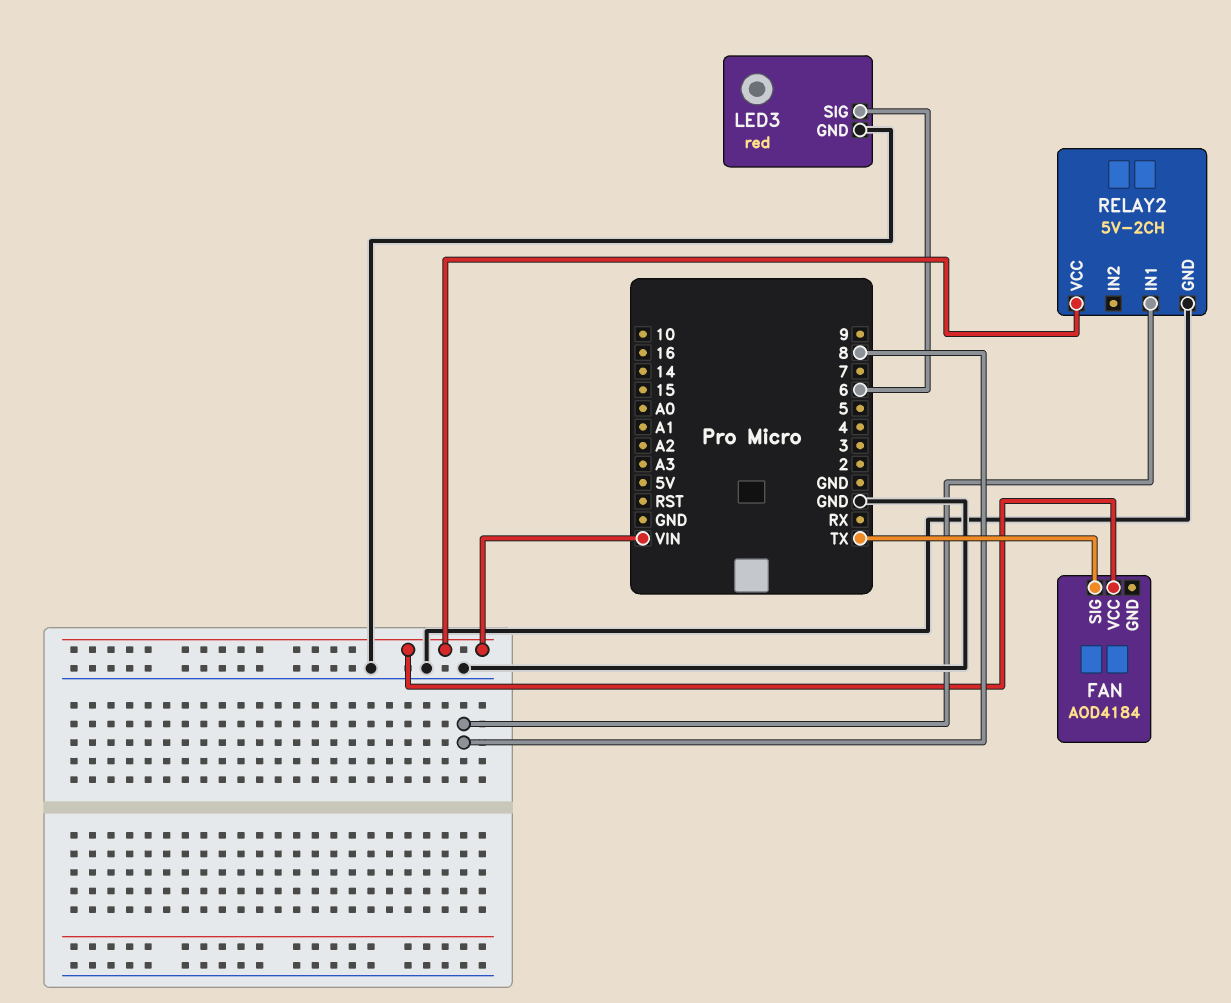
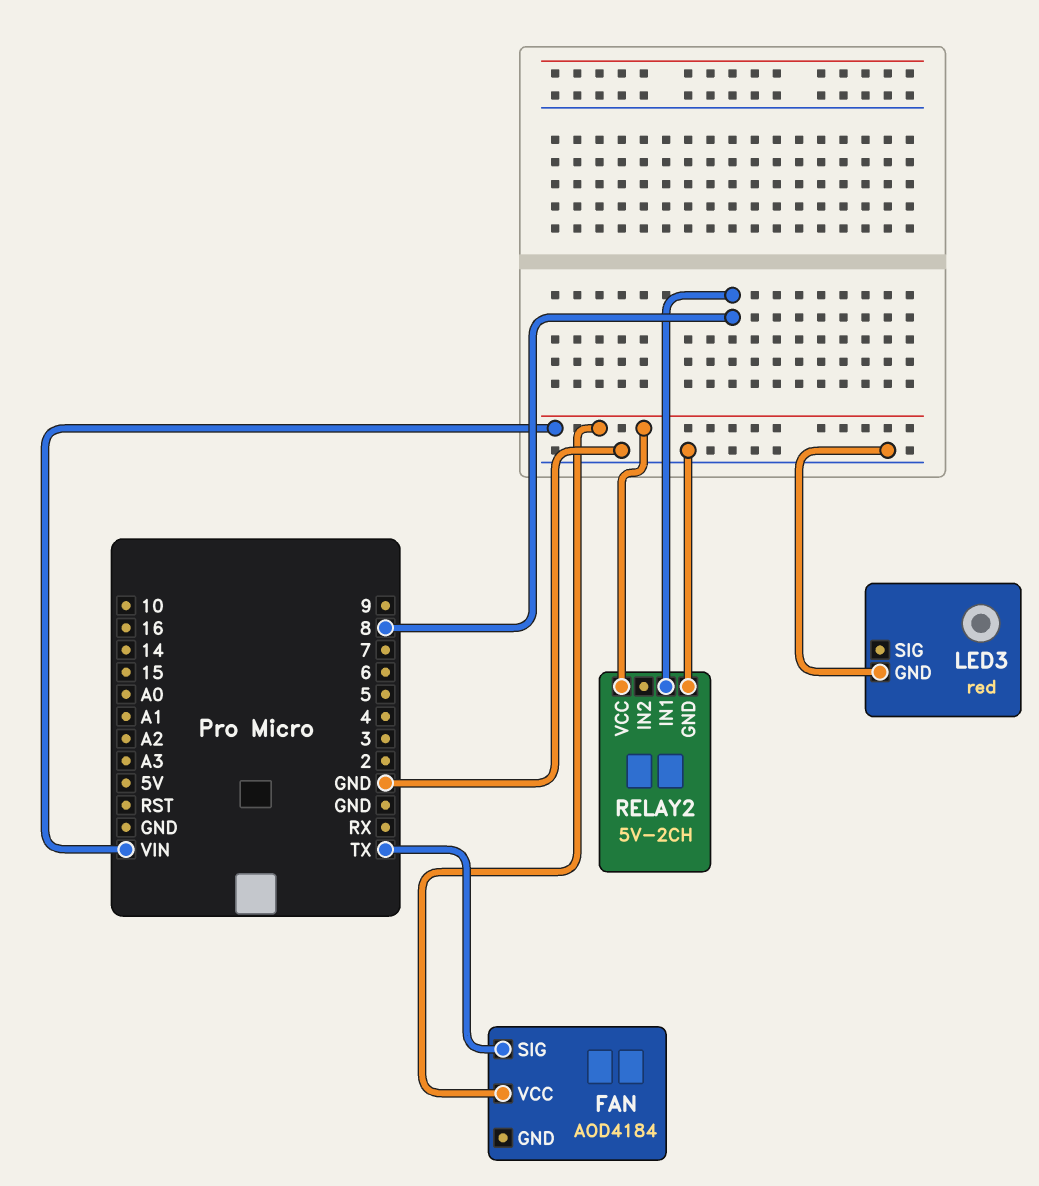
LED3 pin SIG: 6 -> none

